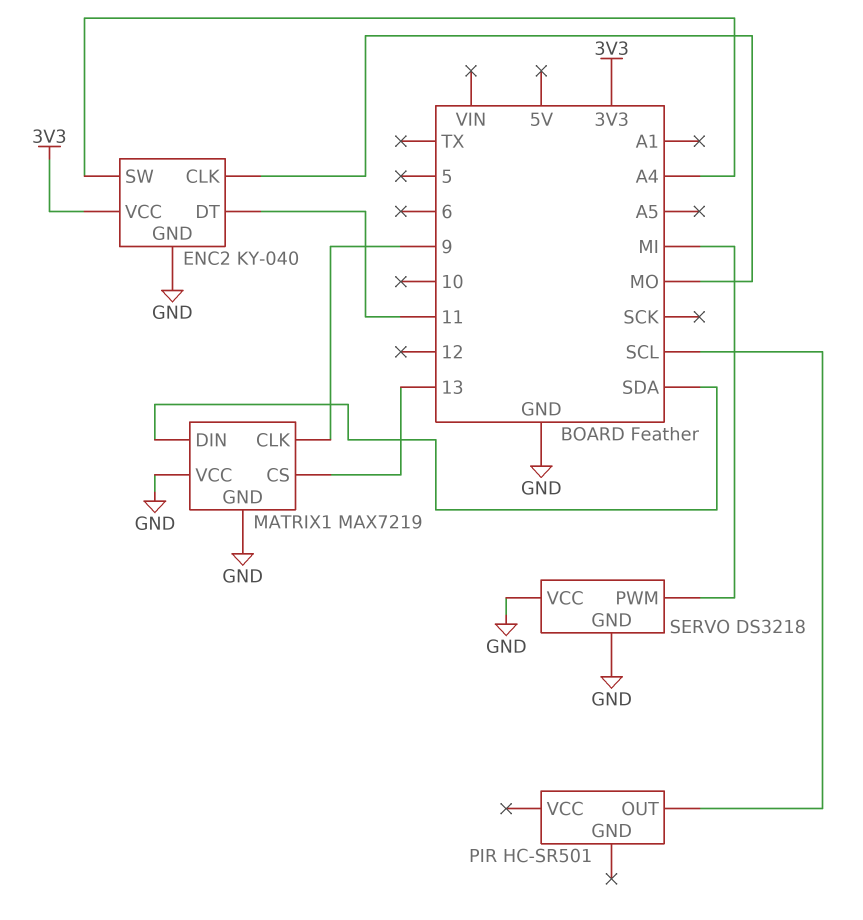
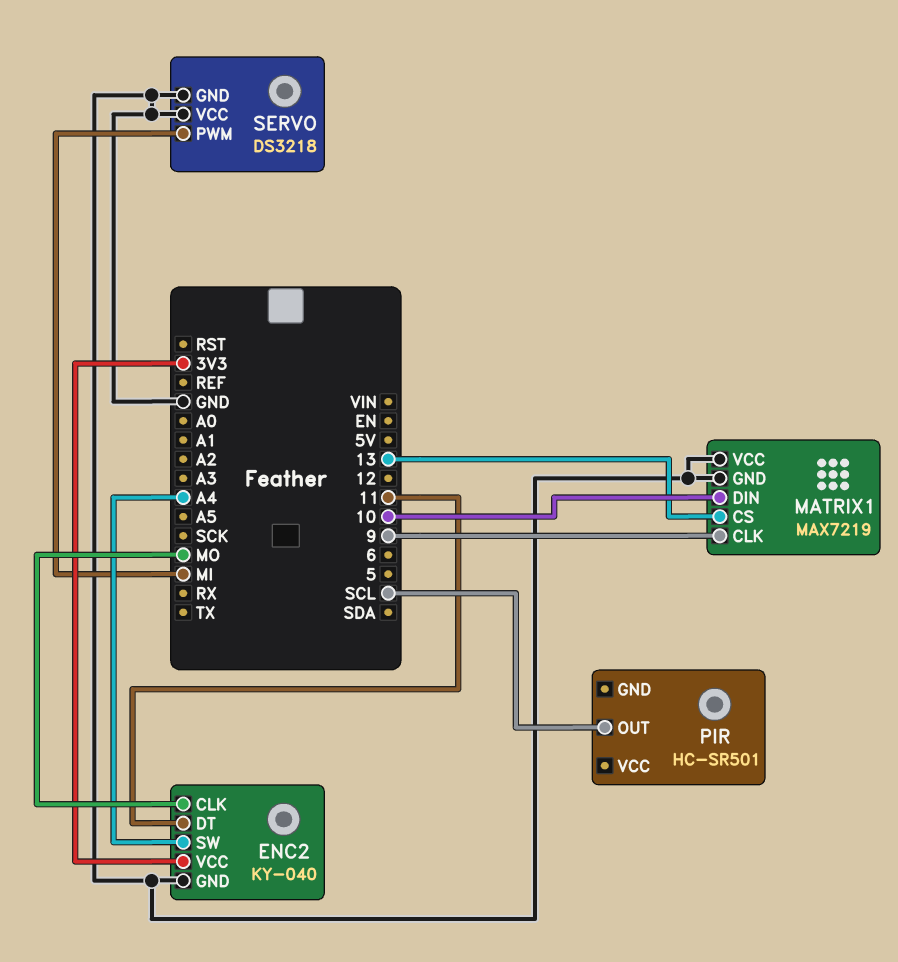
MATRIX1 pin DIN: SDA -> 10

